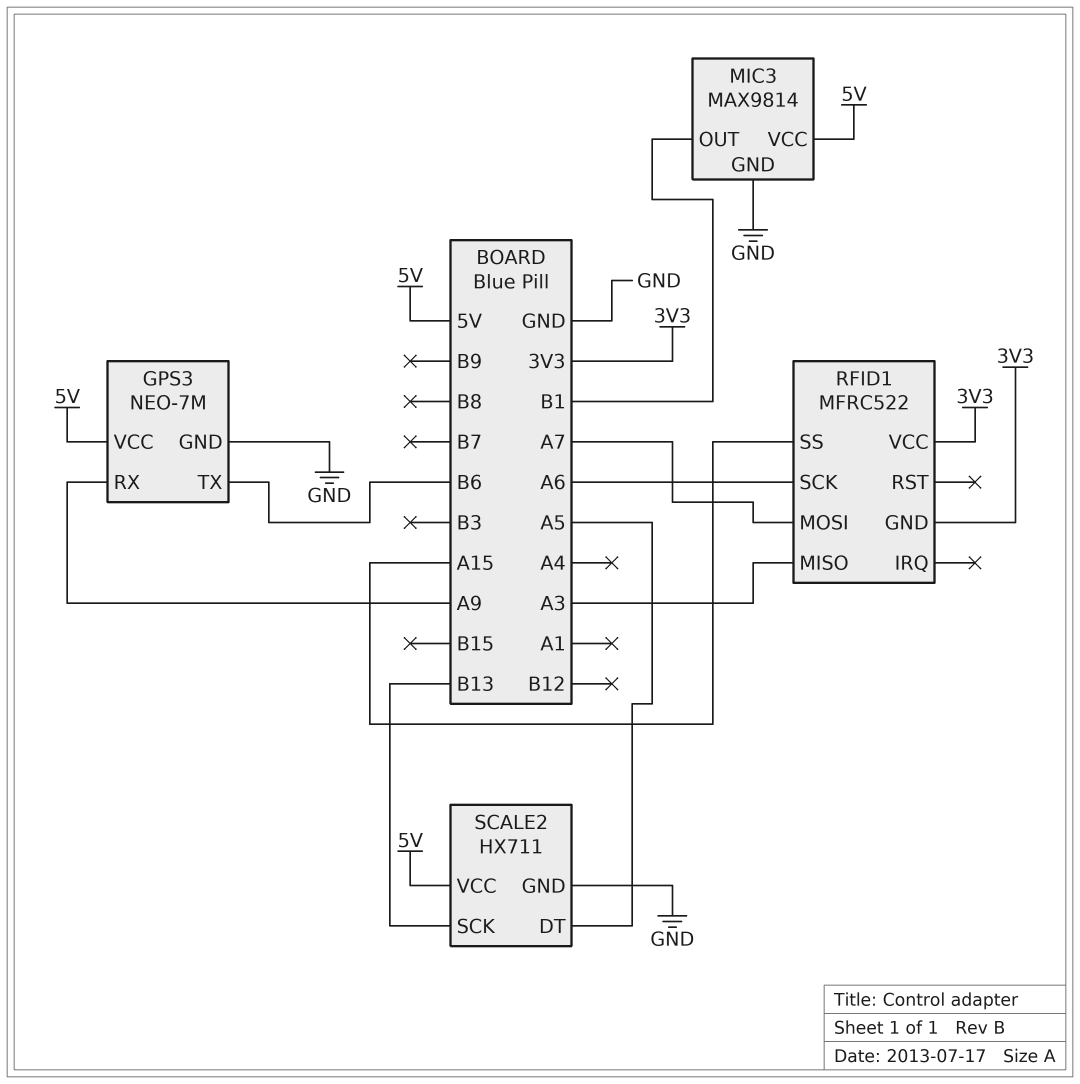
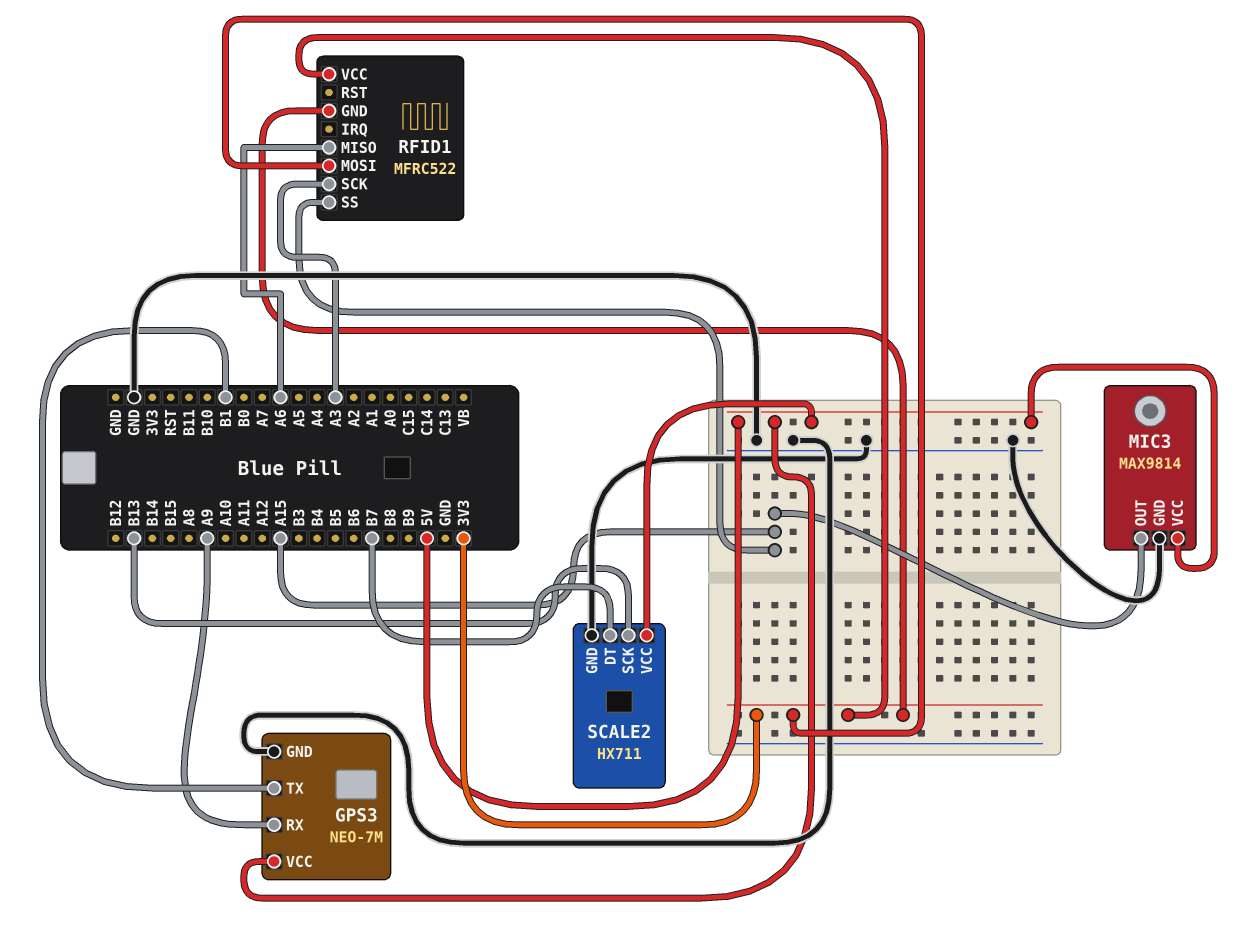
GPS3 pin TX: B6 -> B1
MIC3 pin OUT: B1 -> A15
RFID1 pin MISO: A3 -> A6
RFID1 pin MOSI: A7 -> 3V3
RFID1 pin SCK: A6 -> A3
SCALE2 pin DT: A5 -> B7

